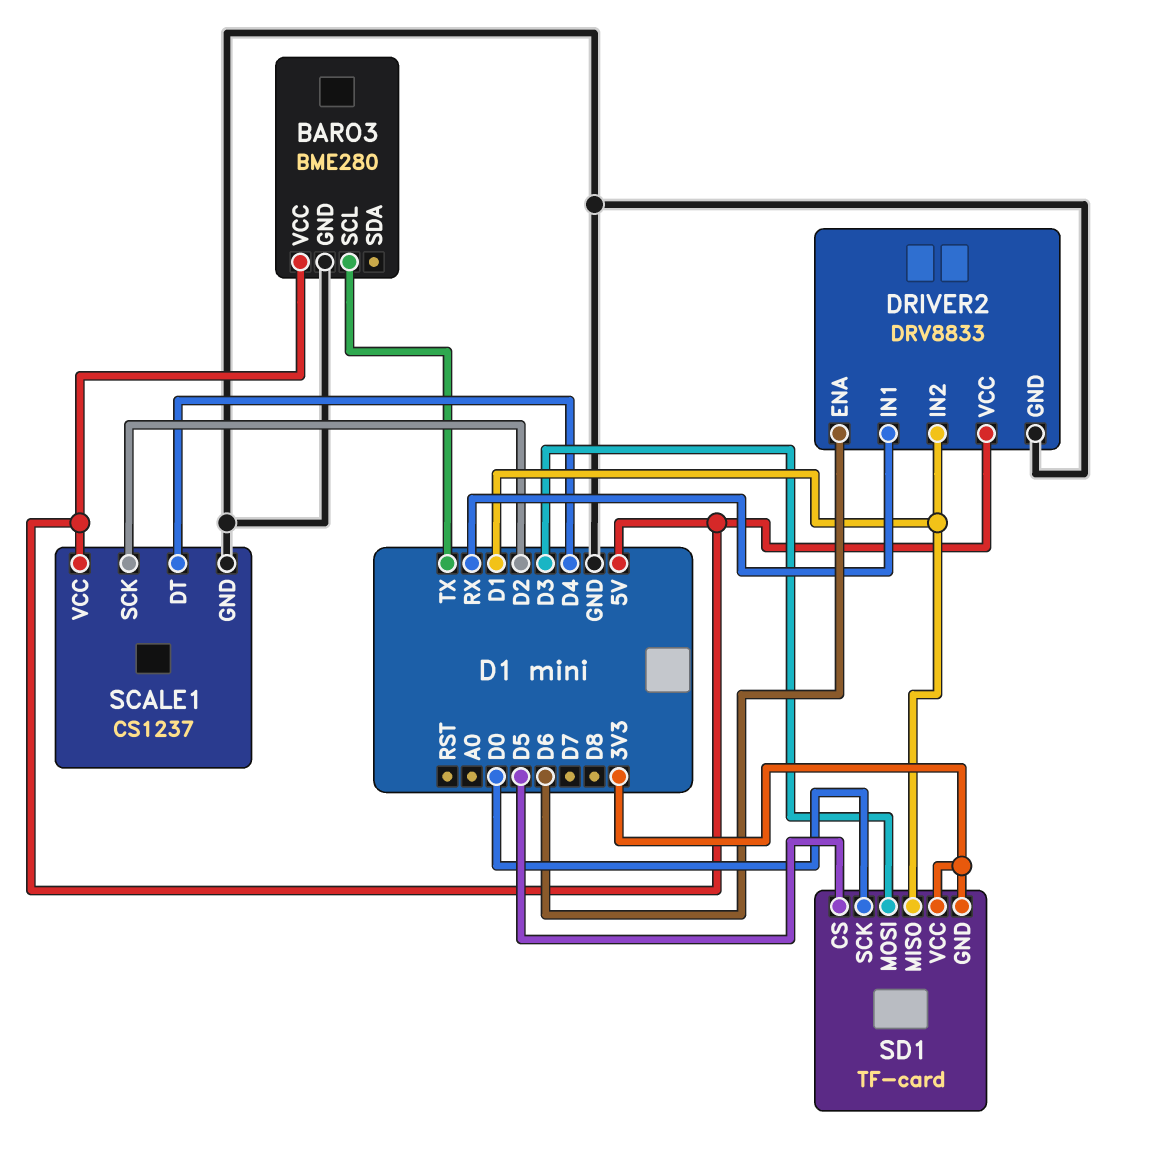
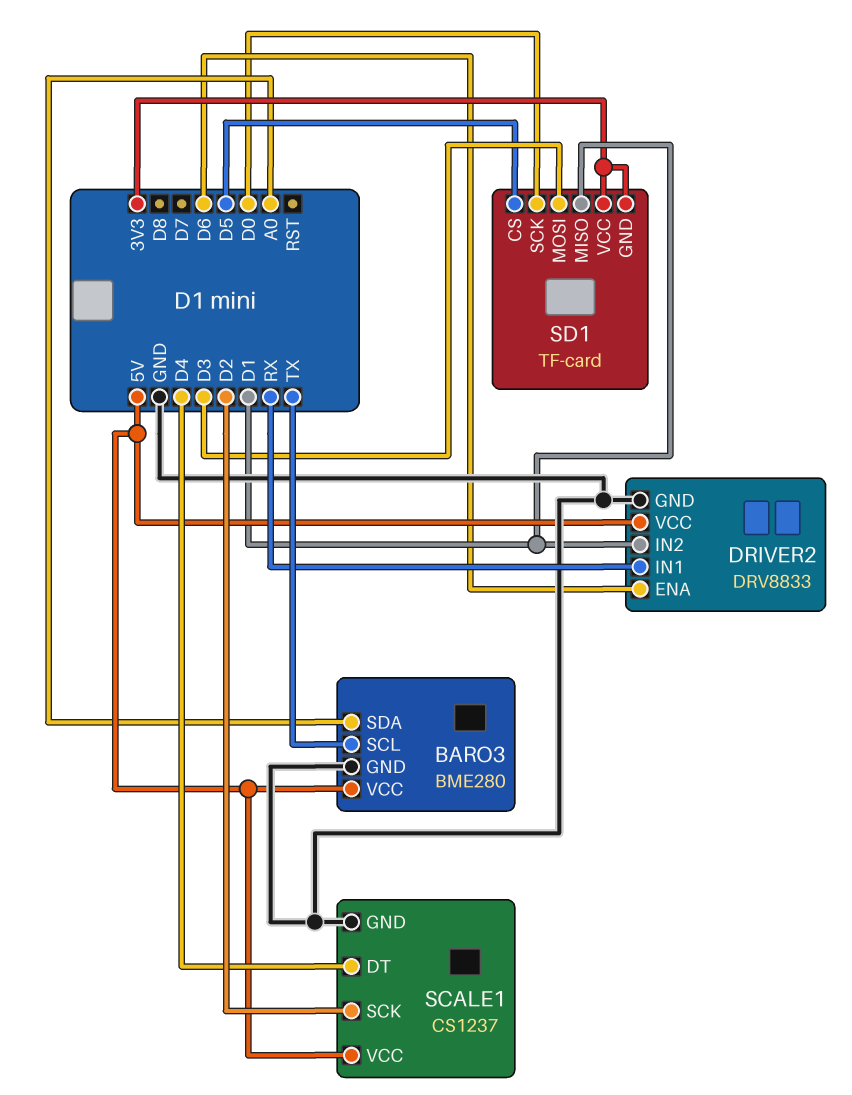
BARO3 pin SDA: none -> A0

